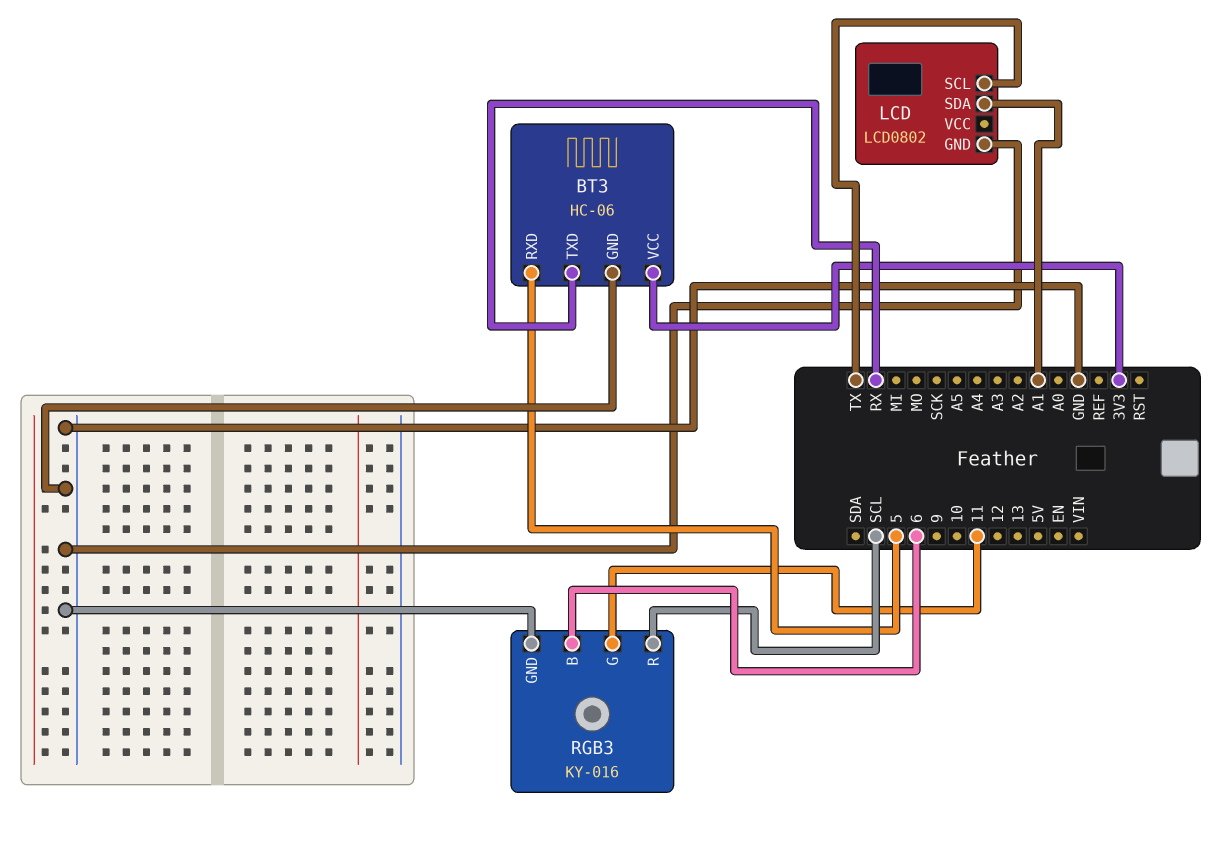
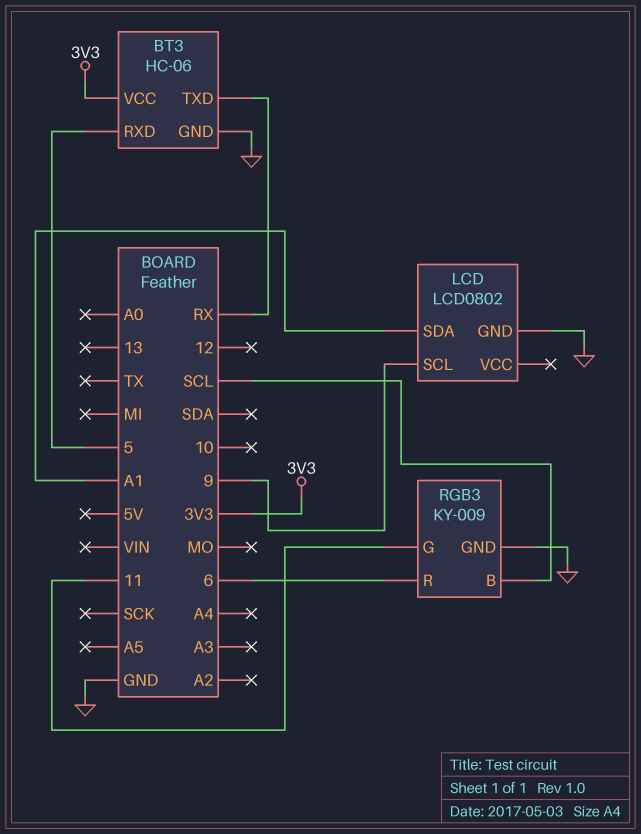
LCD pin SCL: TX -> 9
RGB3: KY-016 -> KY-009
RGB3 pin B: 6 -> SCL
RGB3 pin R: SCL -> 6

